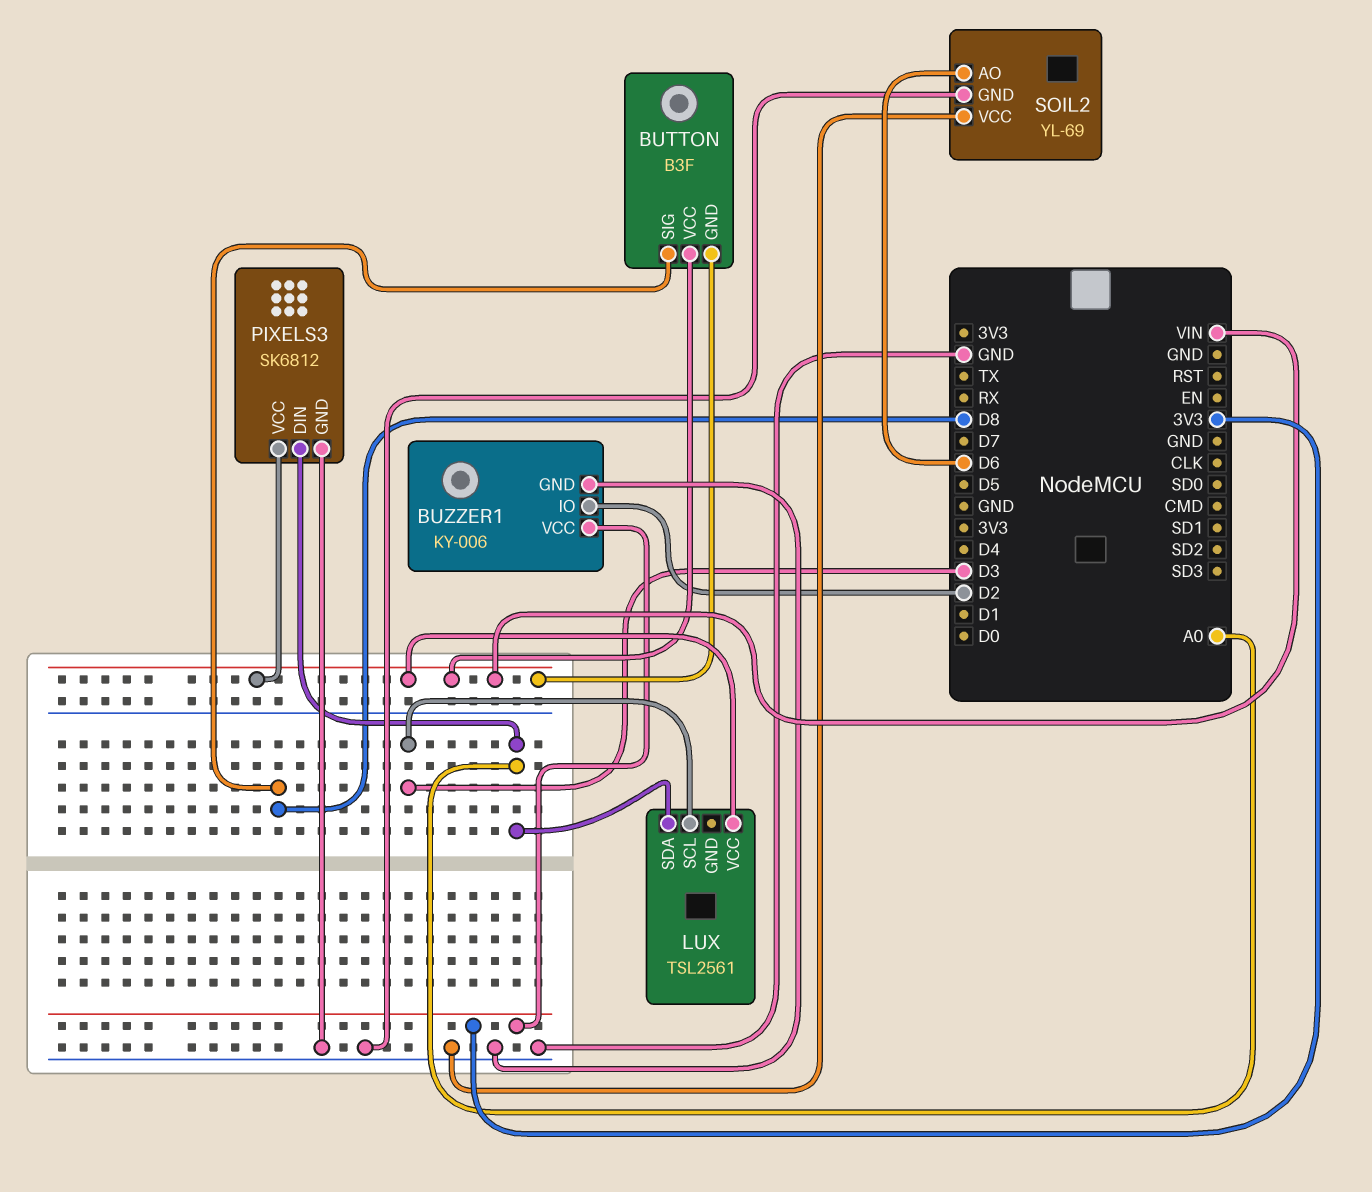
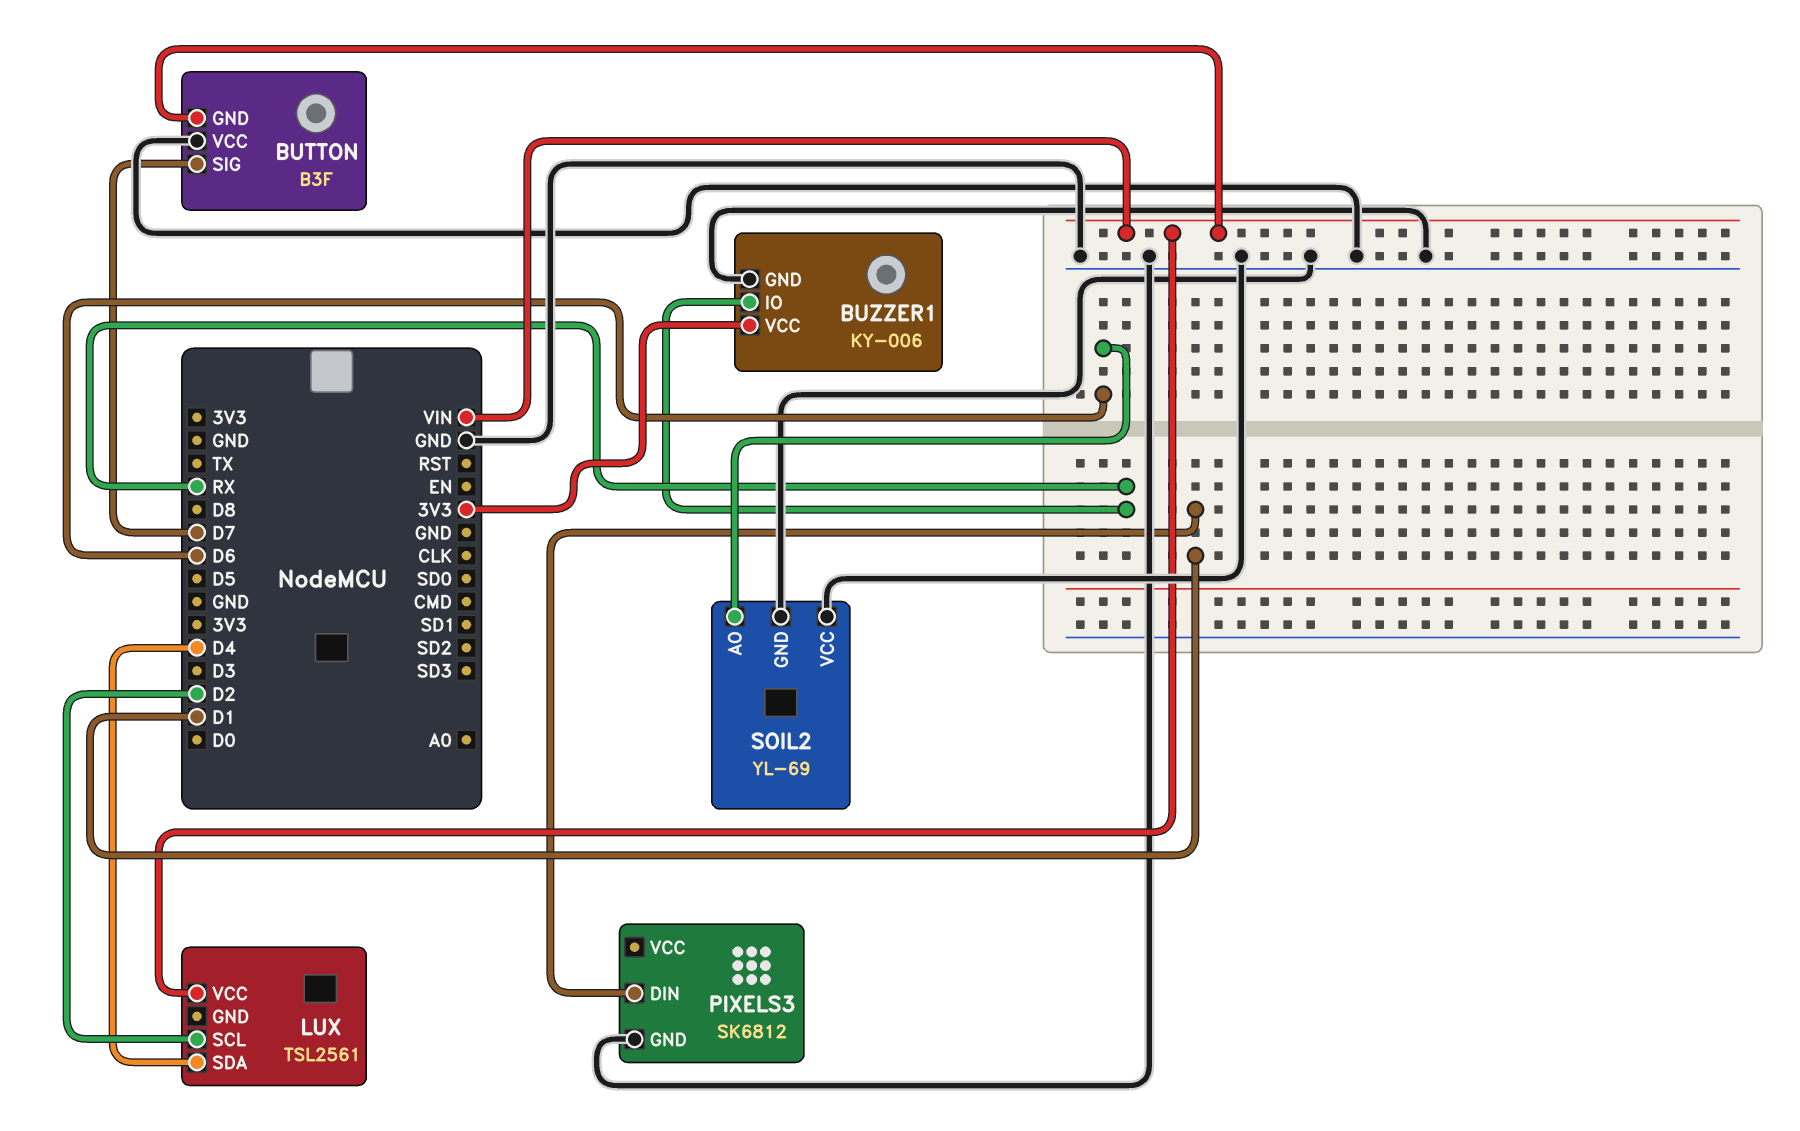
BUTTON pin SIG: D8 -> D7
BUTTON pin VCC: VIN -> GND
BUZZER1 pin IO: D2 -> RX
LUX pin SCL: D3 -> D2
LUX pin SDA: A0 -> D4
PIXELS3 pin DIN: A0 -> D1
PIXELS3 pin VCC: VIN -> none

